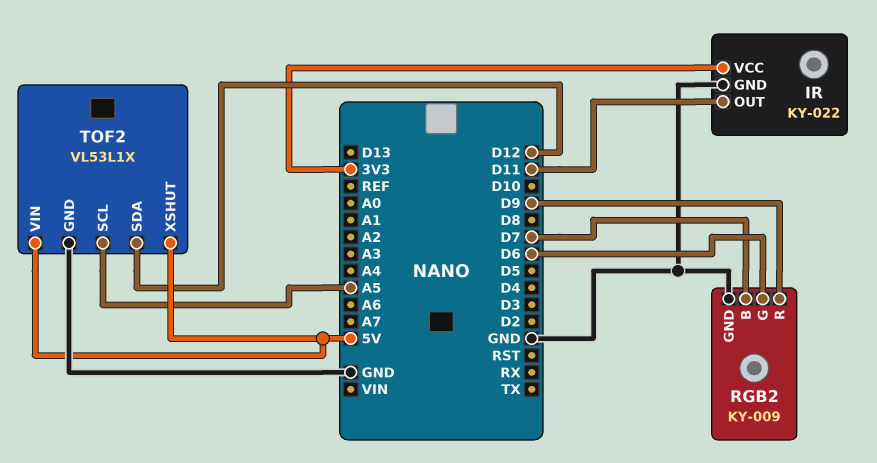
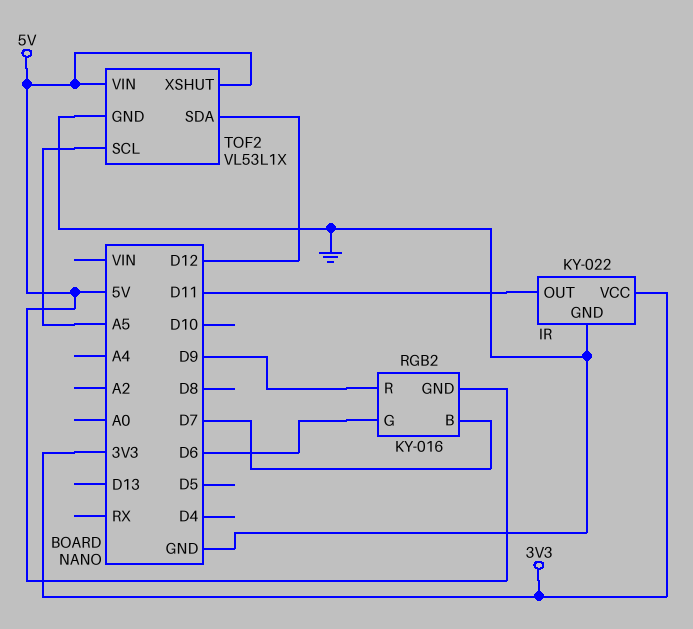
RGB2: KY-009 -> KY-016
RGB2 pin GND: GND -> 5V

